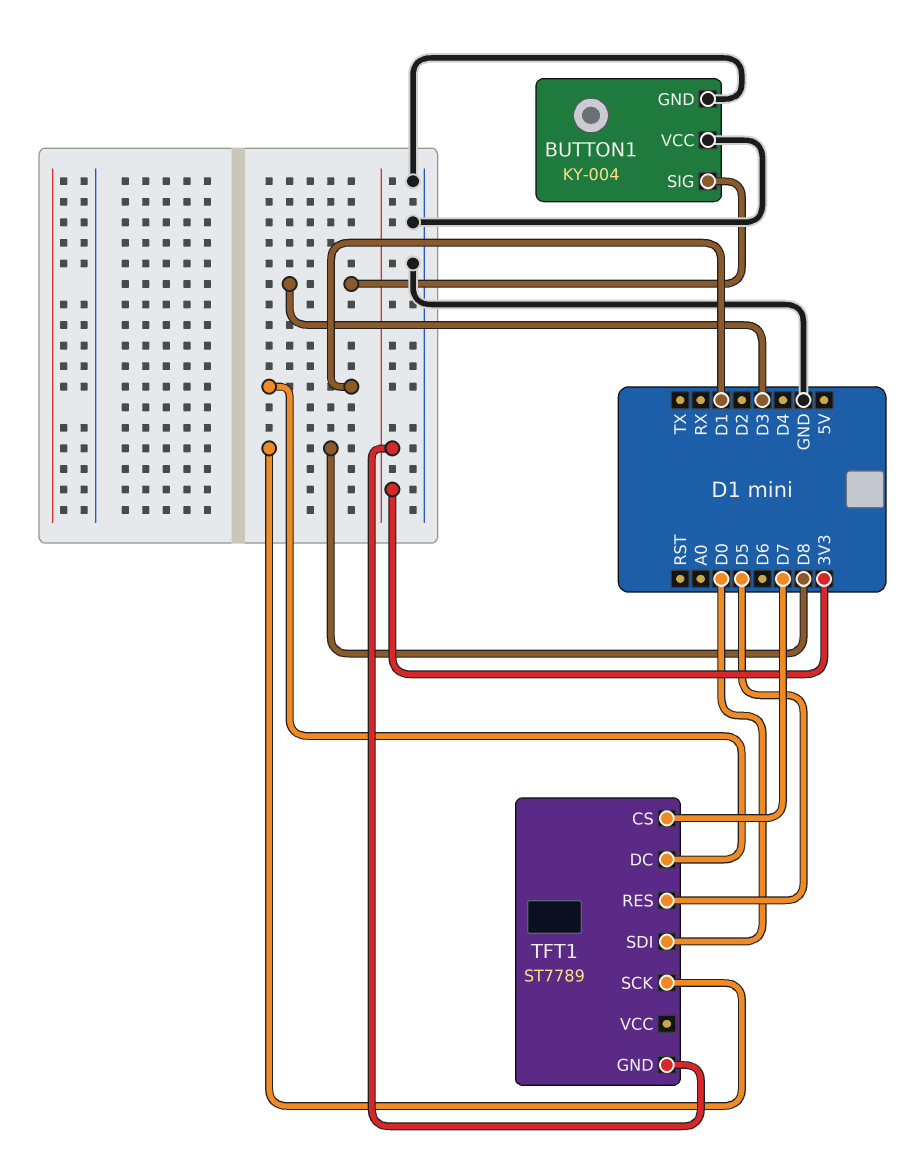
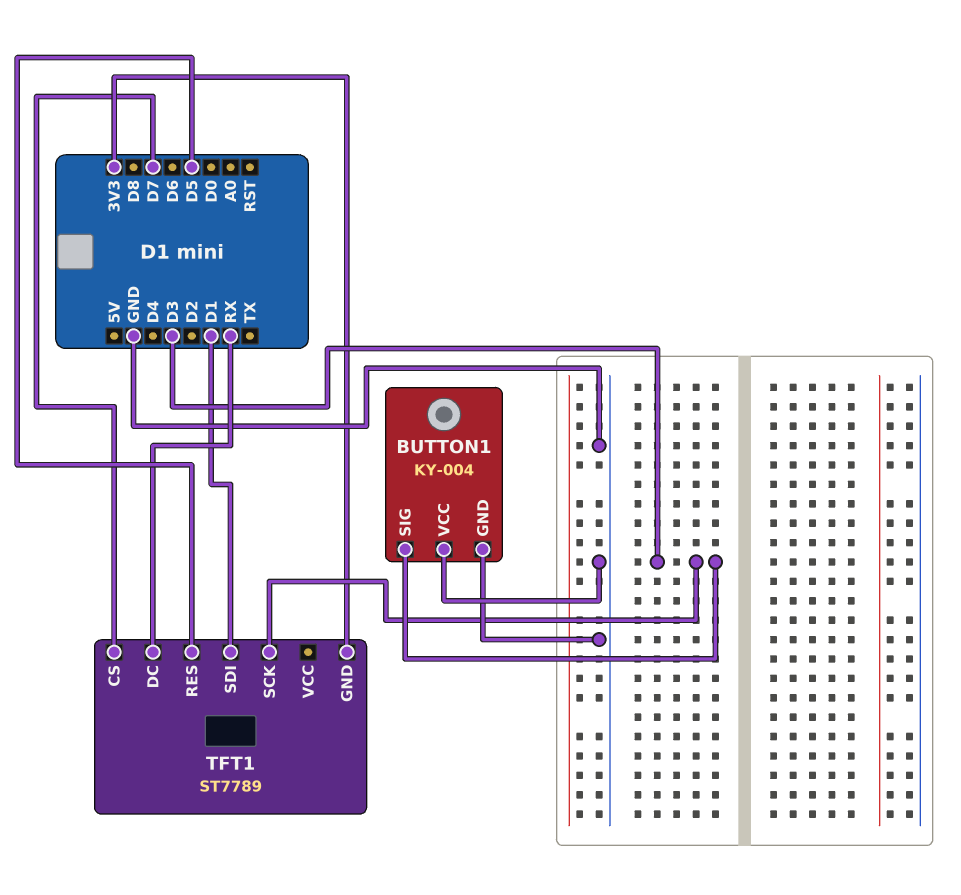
TFT1 pin DC: D1 -> RX
TFT1 pin SCK: D8 -> D3
TFT1 pin SDI: D0 -> D1

